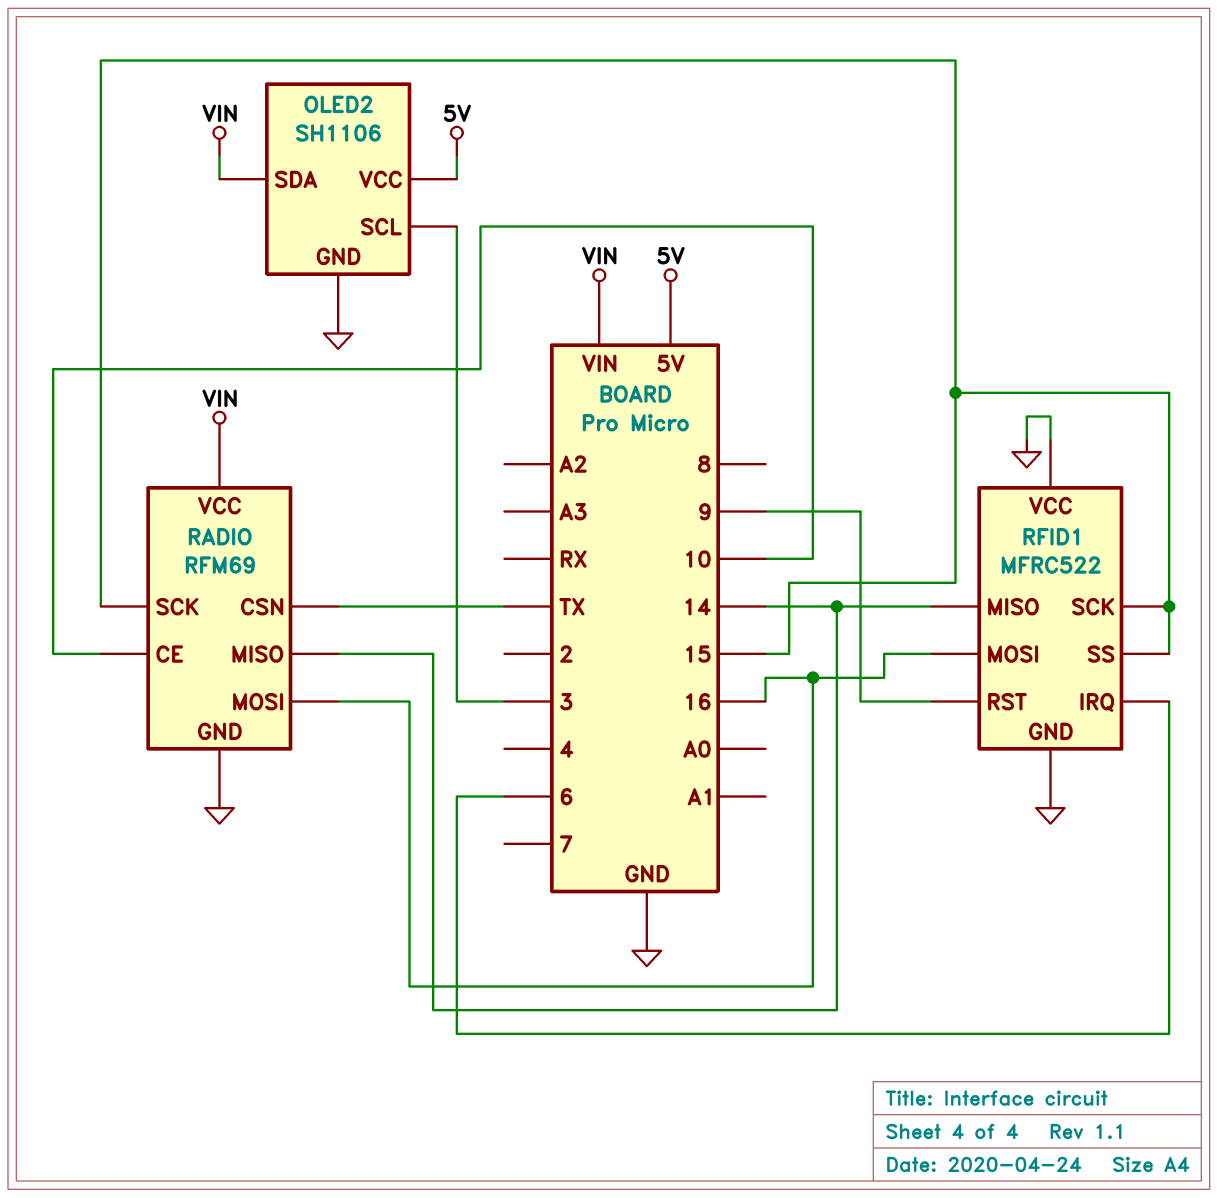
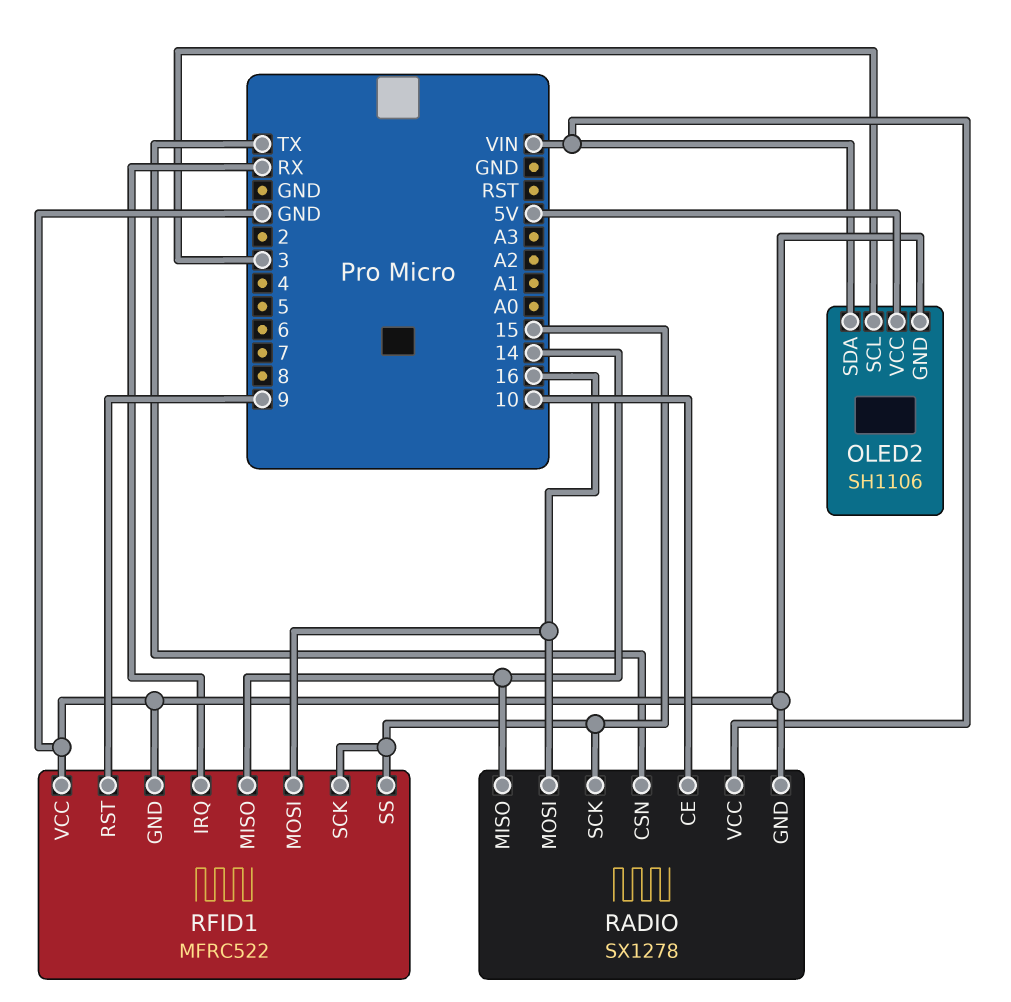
RADIO: RFM69 -> SX1278
RFID1 pin IRQ: 6 -> RX

